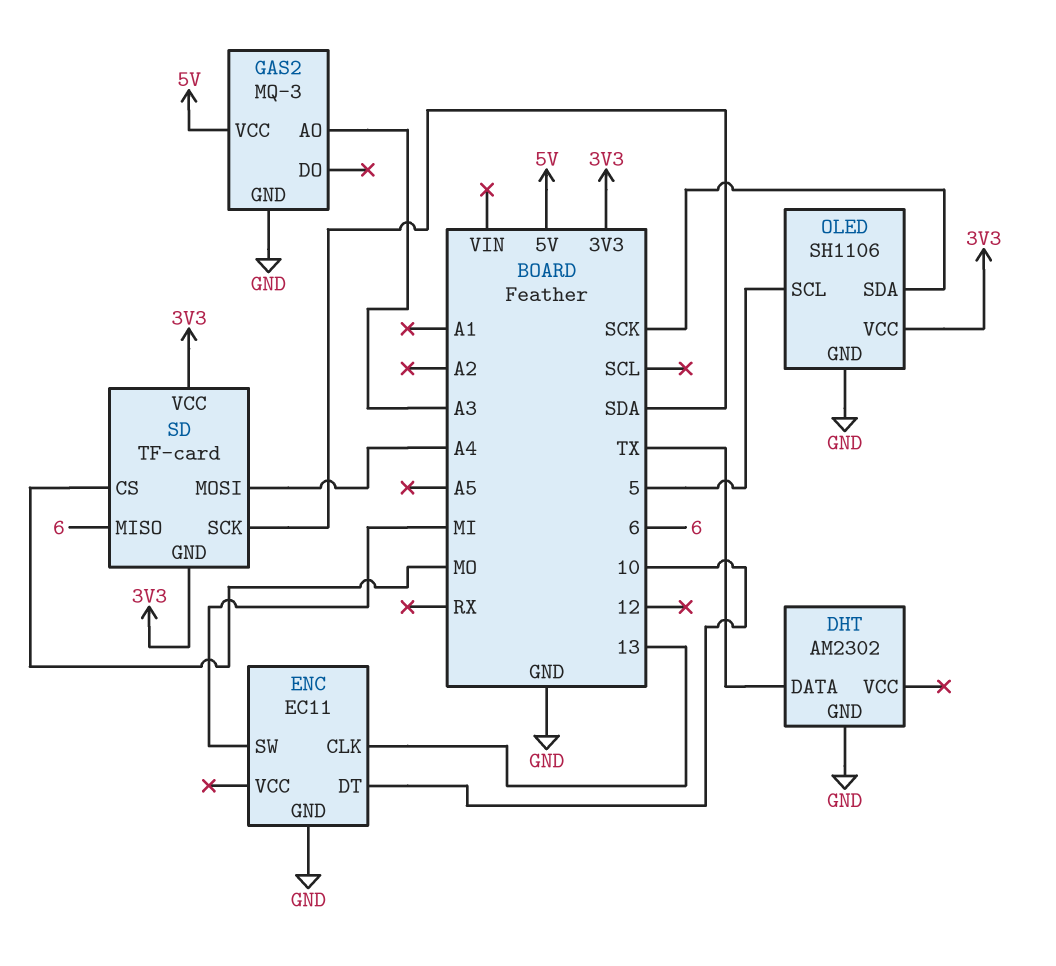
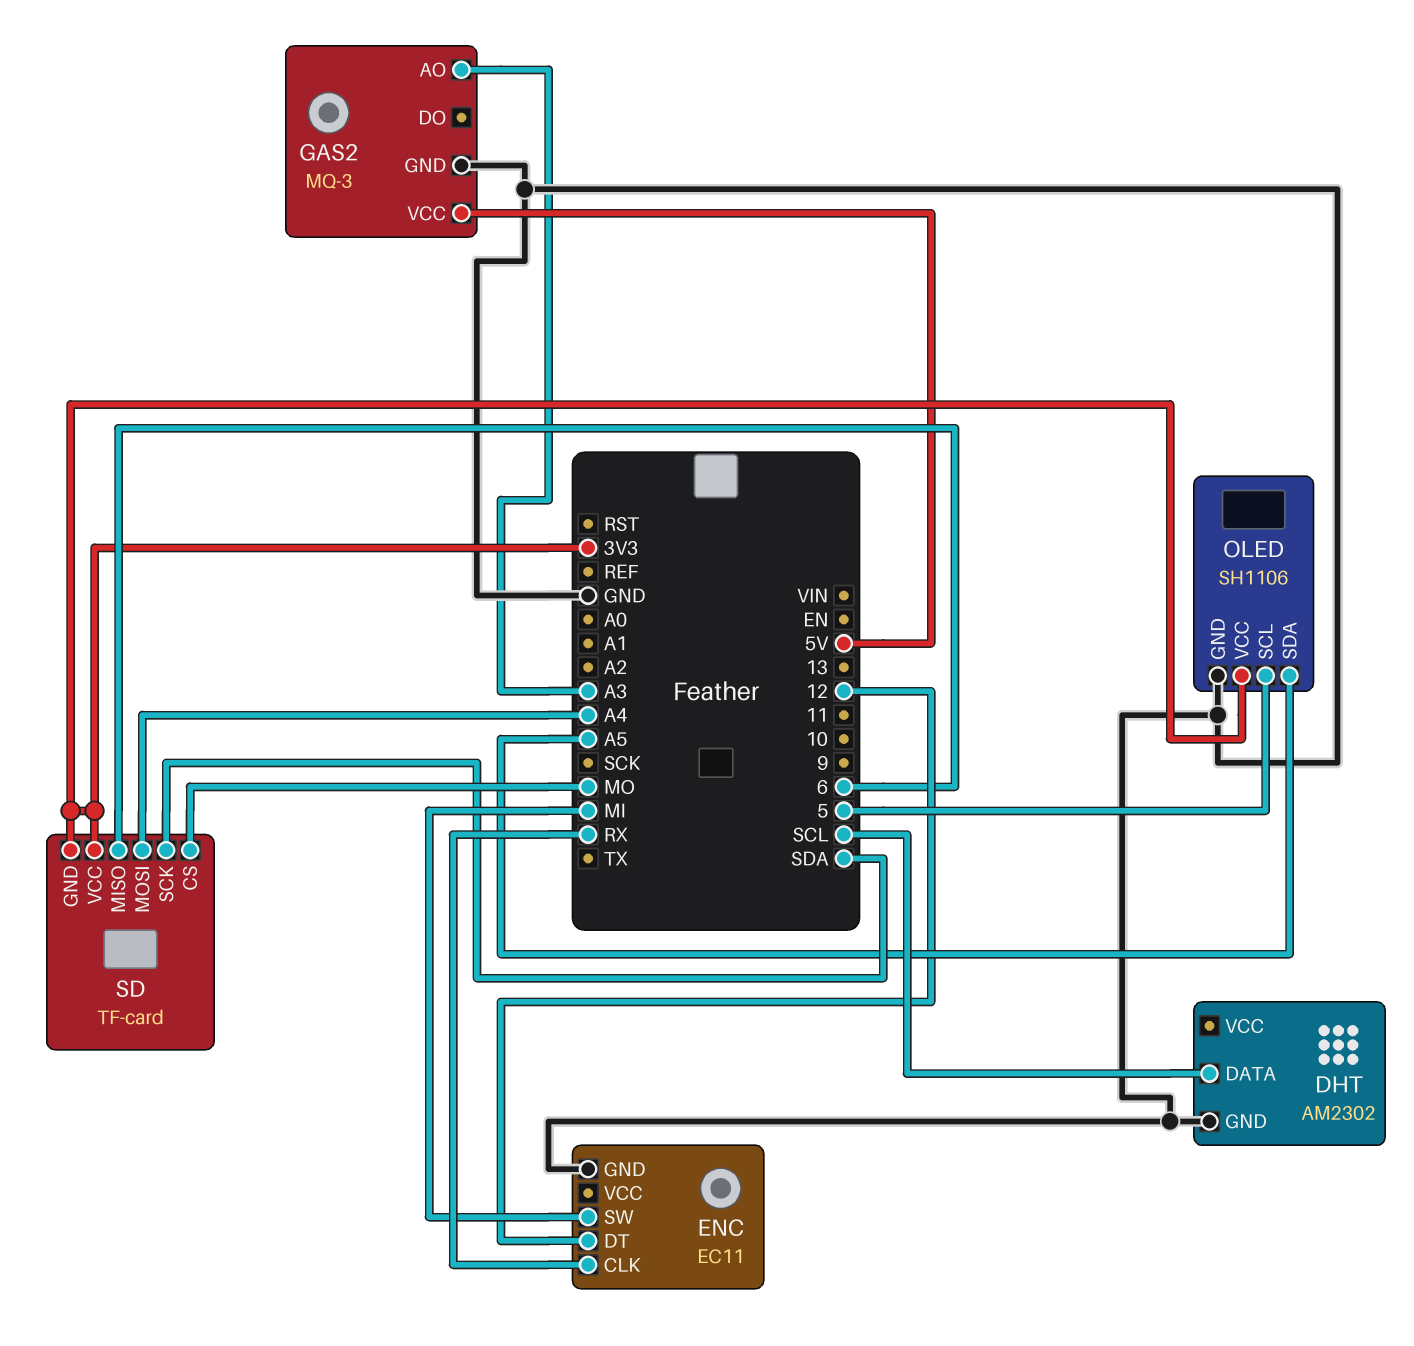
DHT pin DATA: TX -> SCL
ENC pin CLK: 13 -> RX
ENC pin DT: 10 -> 12
OLED pin SDA: SCK -> A5

